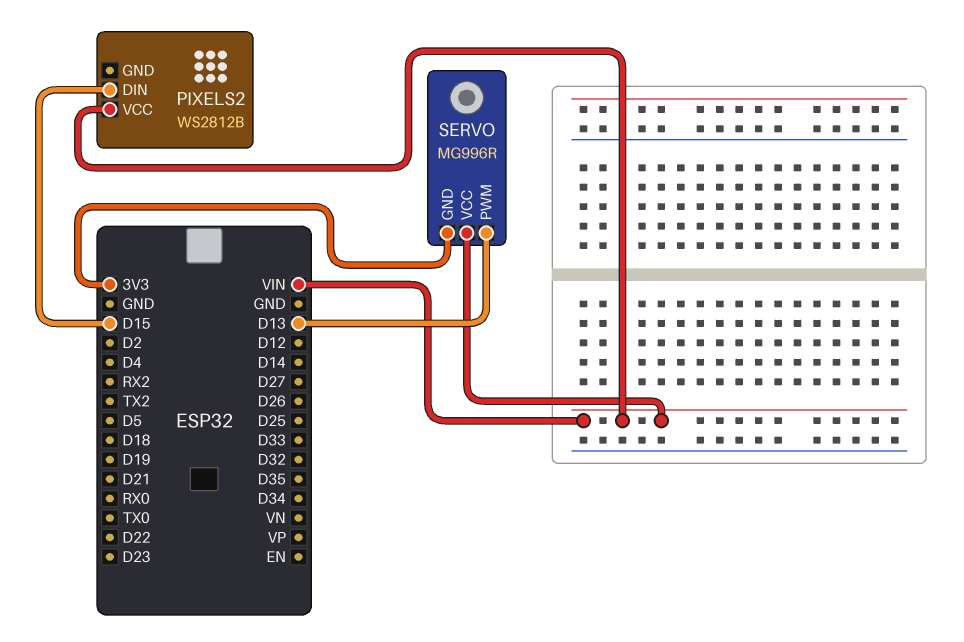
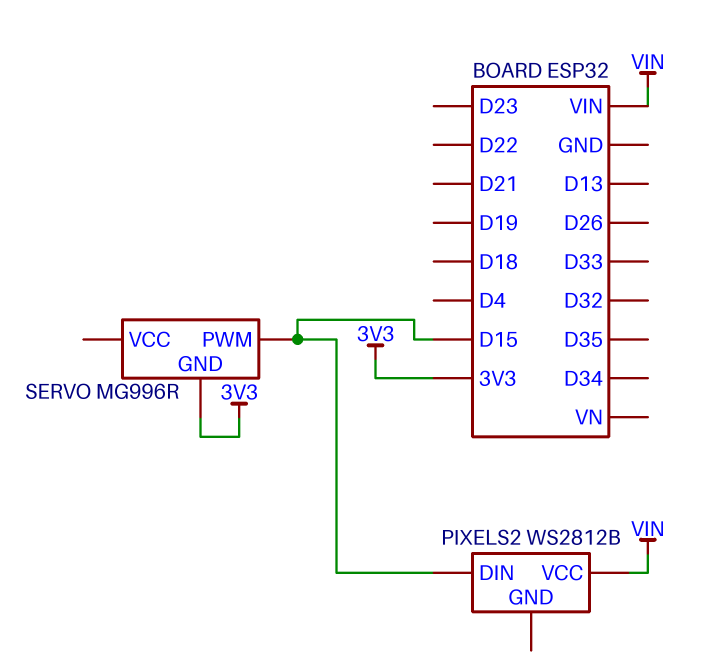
SERVO pin PWM: D13 -> D15
SERVO pin VCC: VIN -> none

